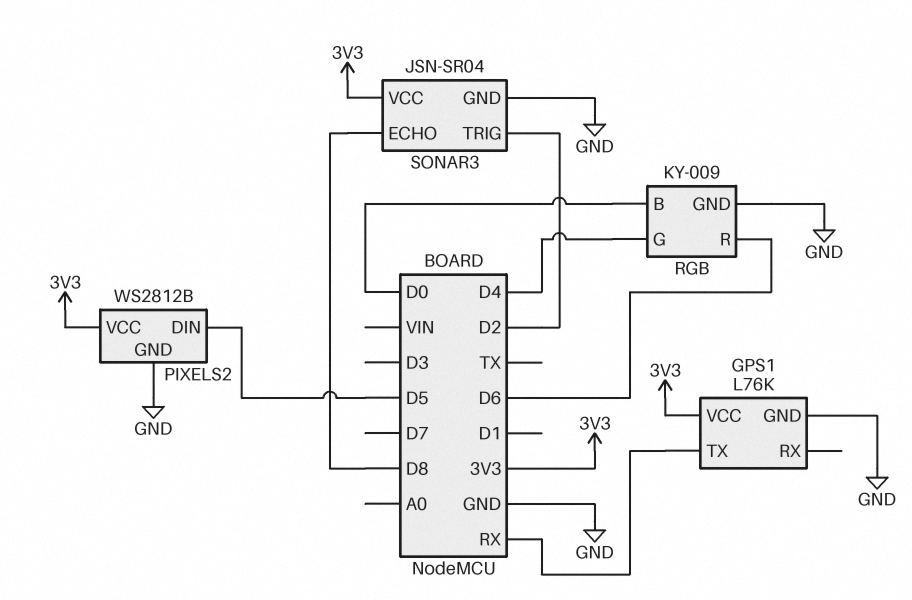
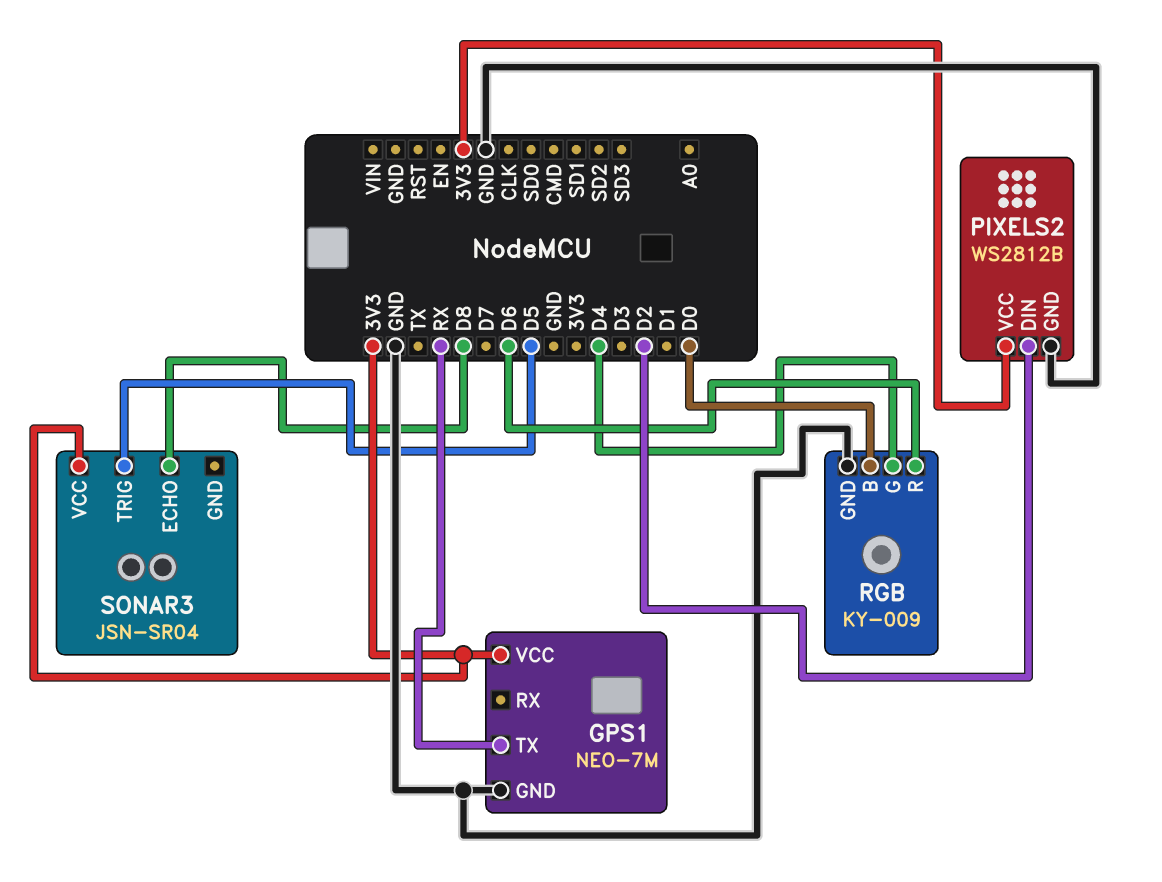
GPS1: L76K -> NEO-7M
PIXELS2 pin DIN: D5 -> D2
SONAR3 pin GND: GND -> none
SONAR3 pin TRIG: D2 -> D5

